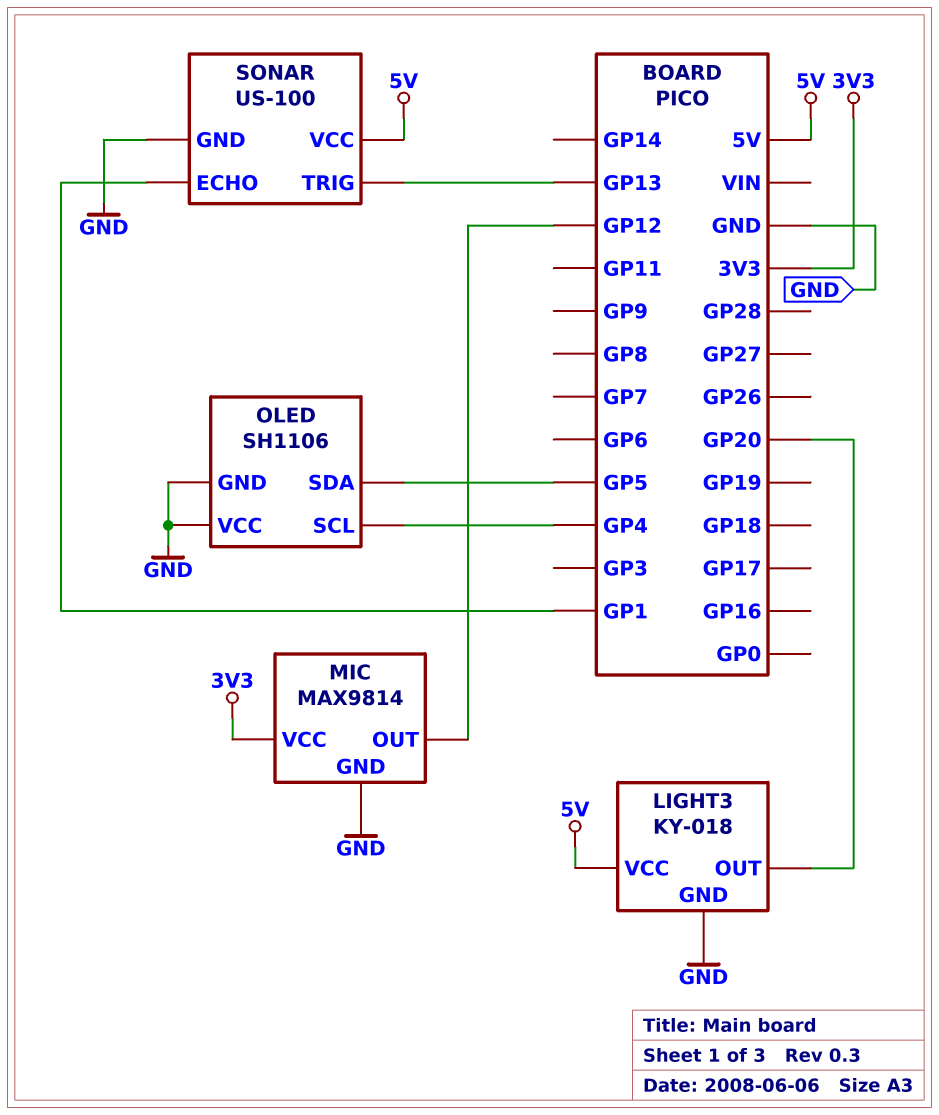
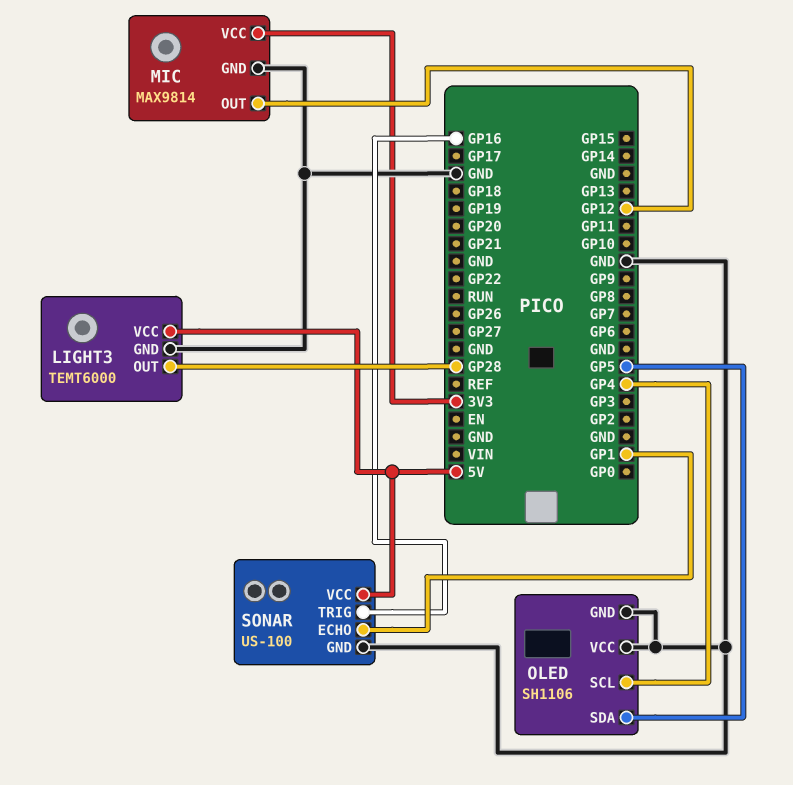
LIGHT3: KY-018 -> TEMT6000
LIGHT3 pin OUT: GP20 -> GP28
SONAR pin TRIG: GP13 -> GP16

